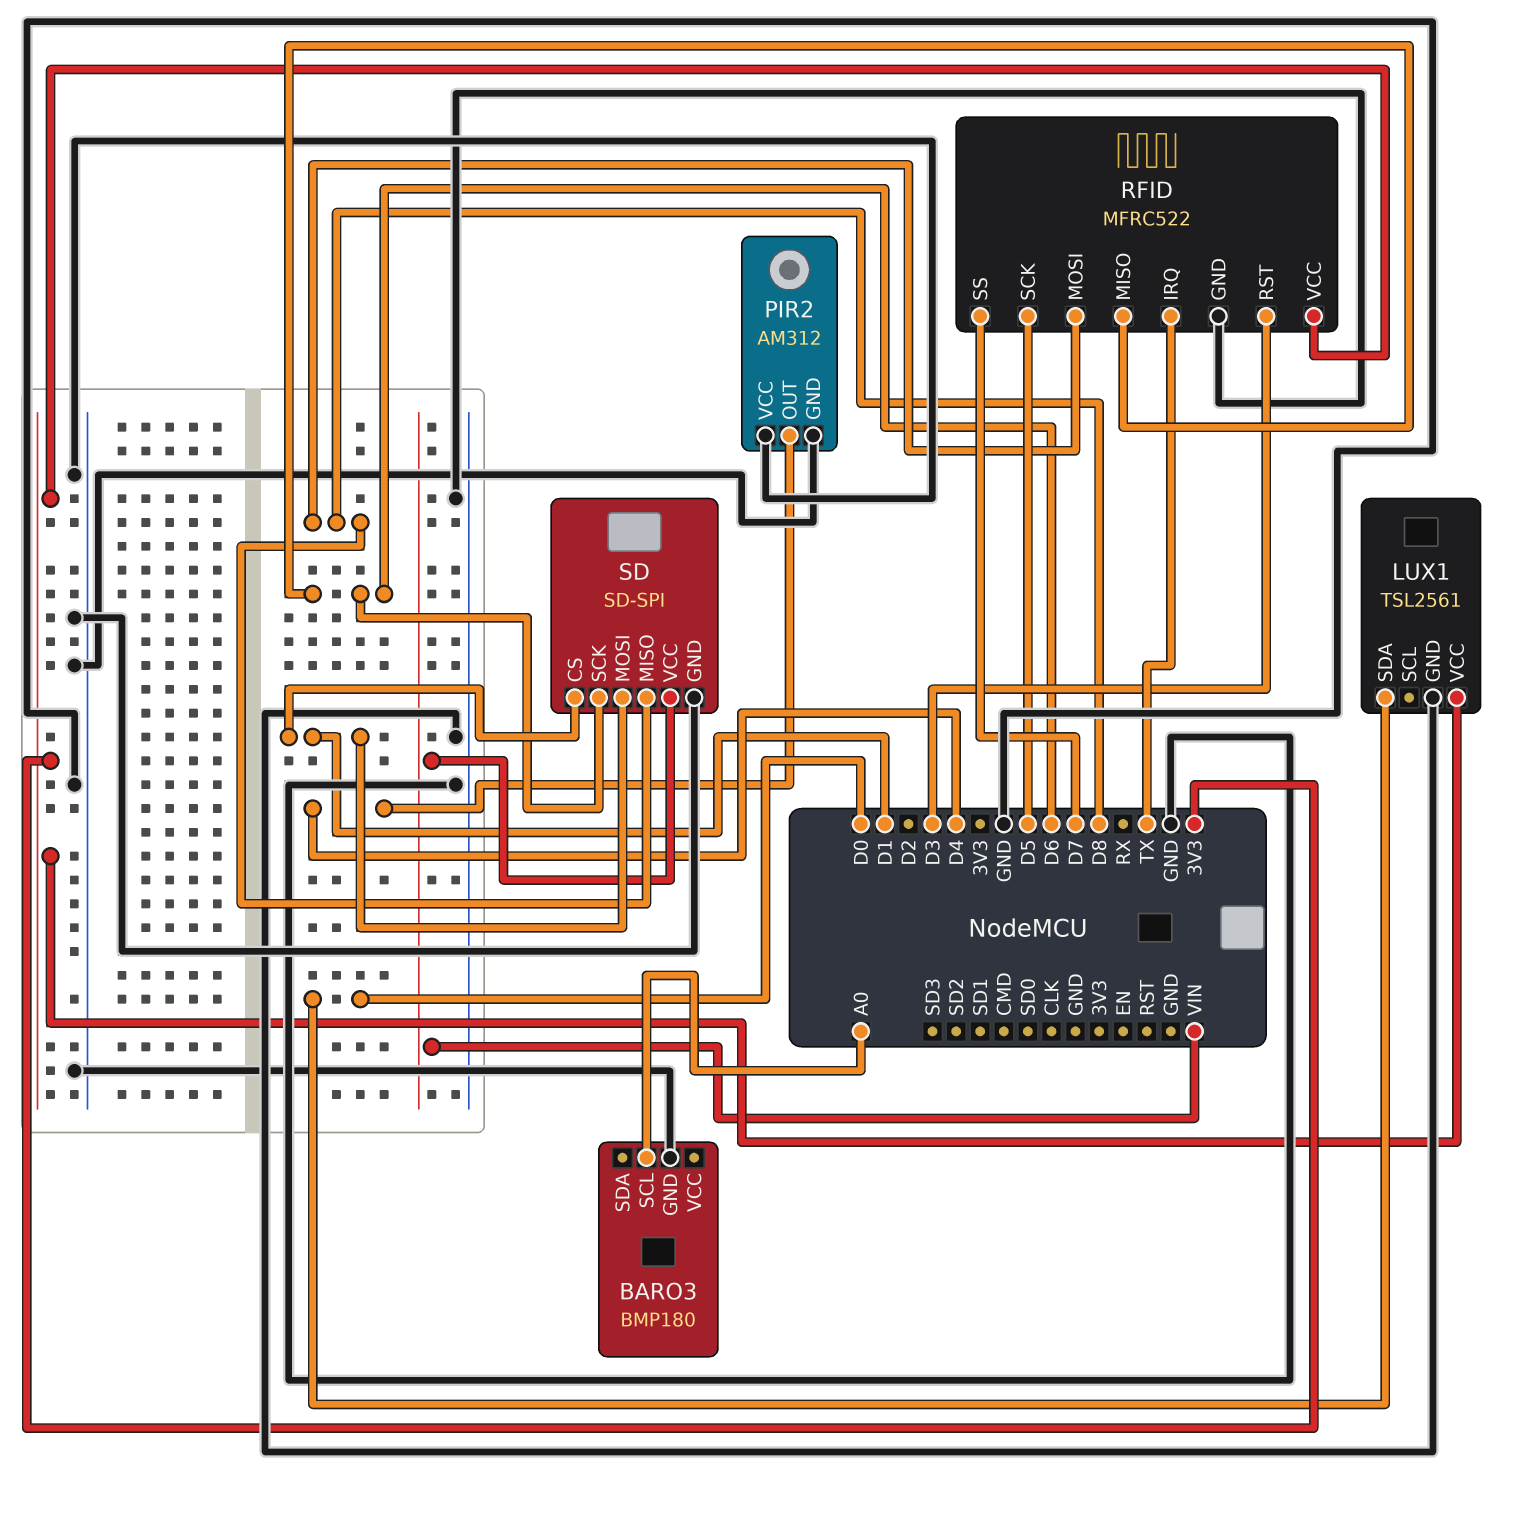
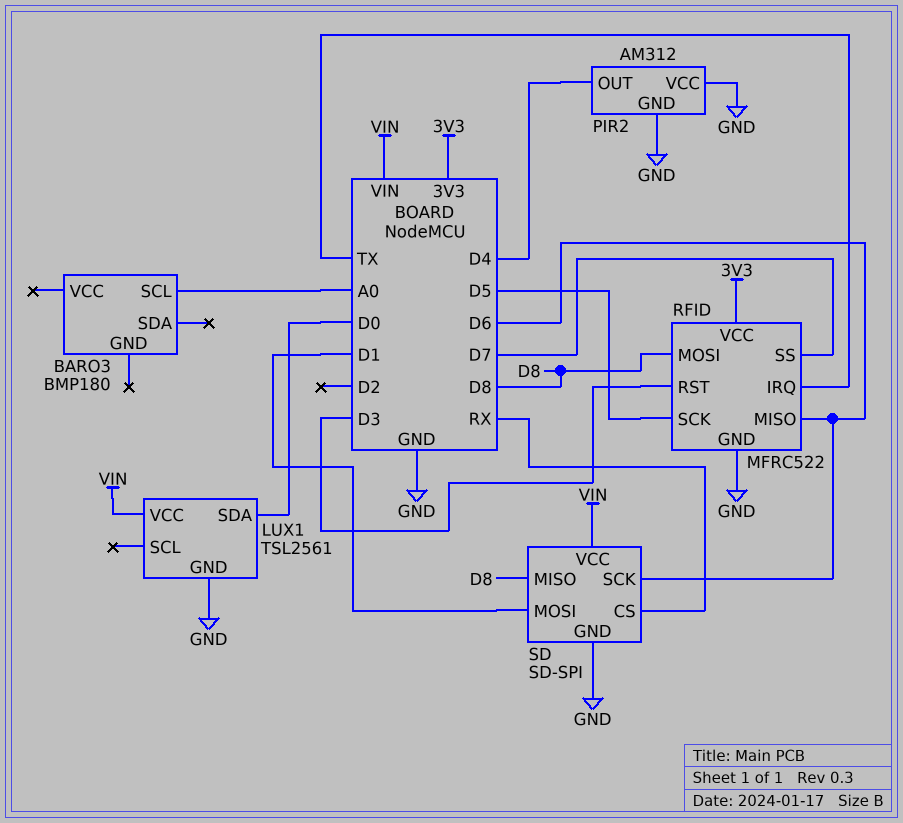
BARO3 pin GND: GND -> none
LUX1 pin VCC: 3V3 -> VIN
SD pin CS: D1 -> RX

